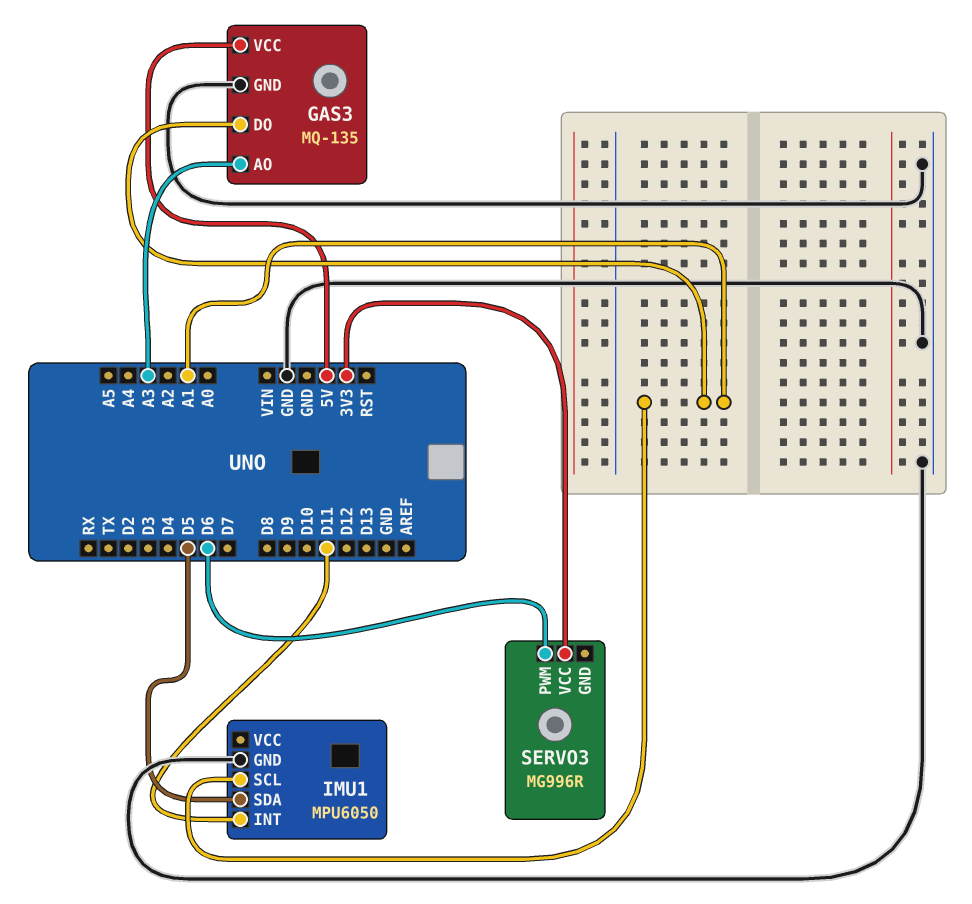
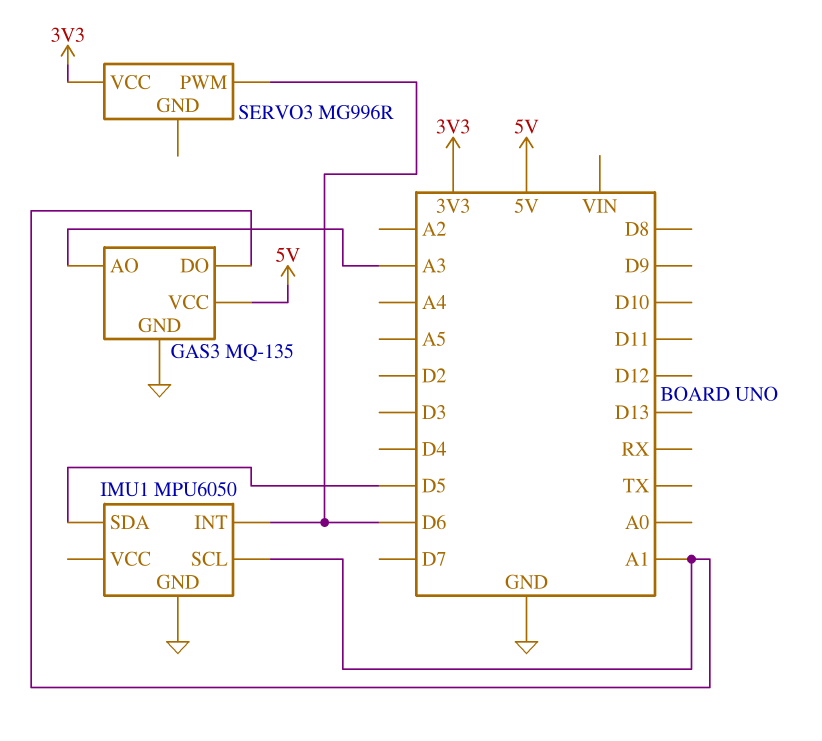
IMU1 pin INT: D11 -> D6

